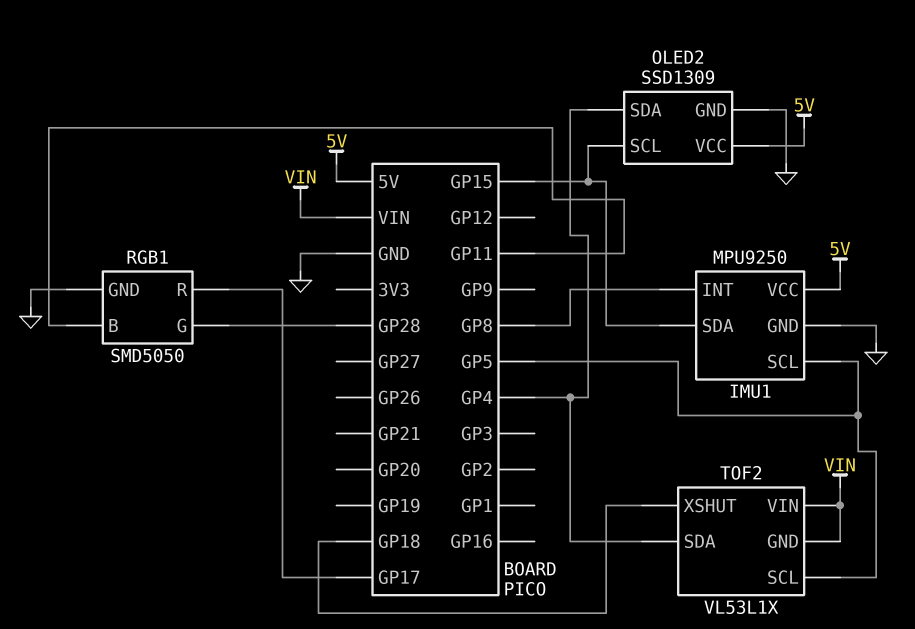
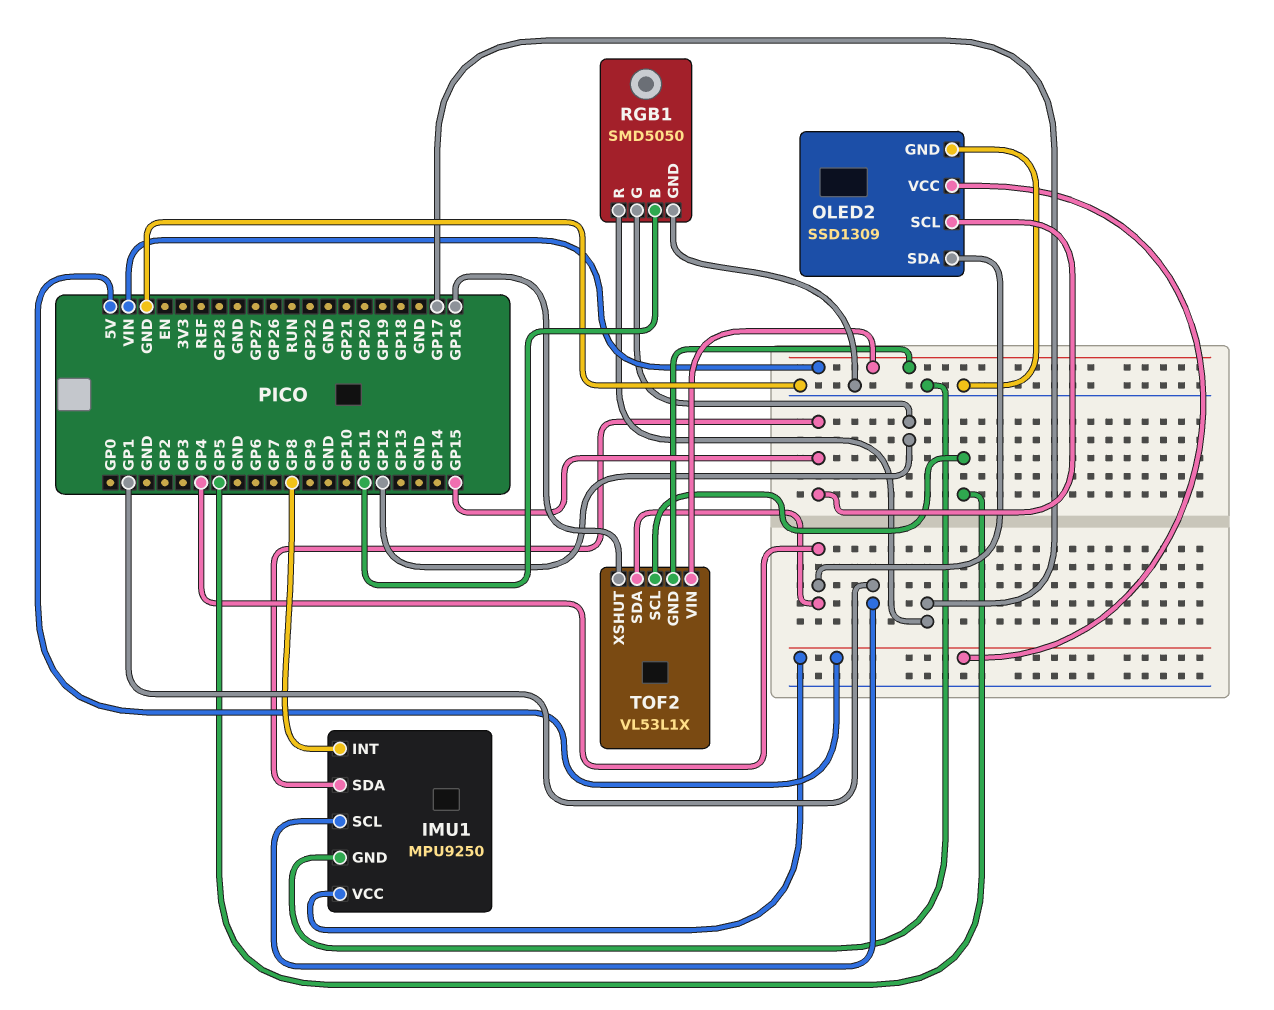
IMU1 pin SCL: GP5 -> GP1
RGB1 pin G: GP28 -> GP12
TOF2 pin XSHUT: GP18 -> GP16

